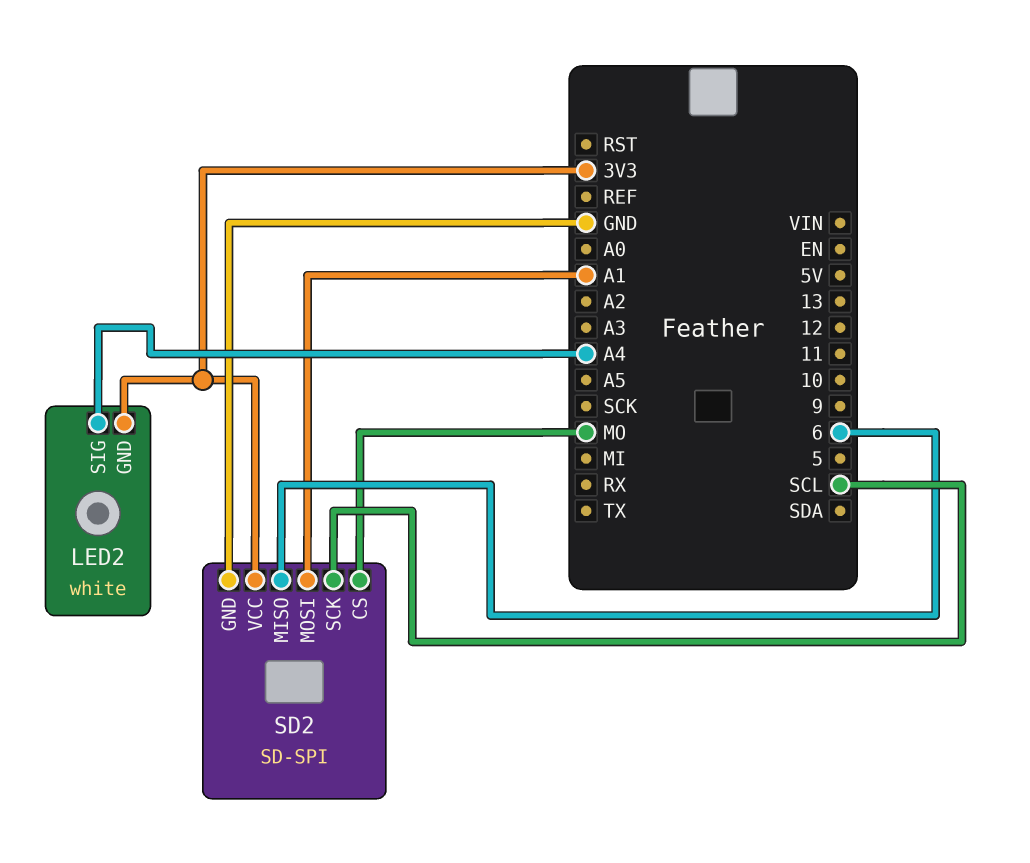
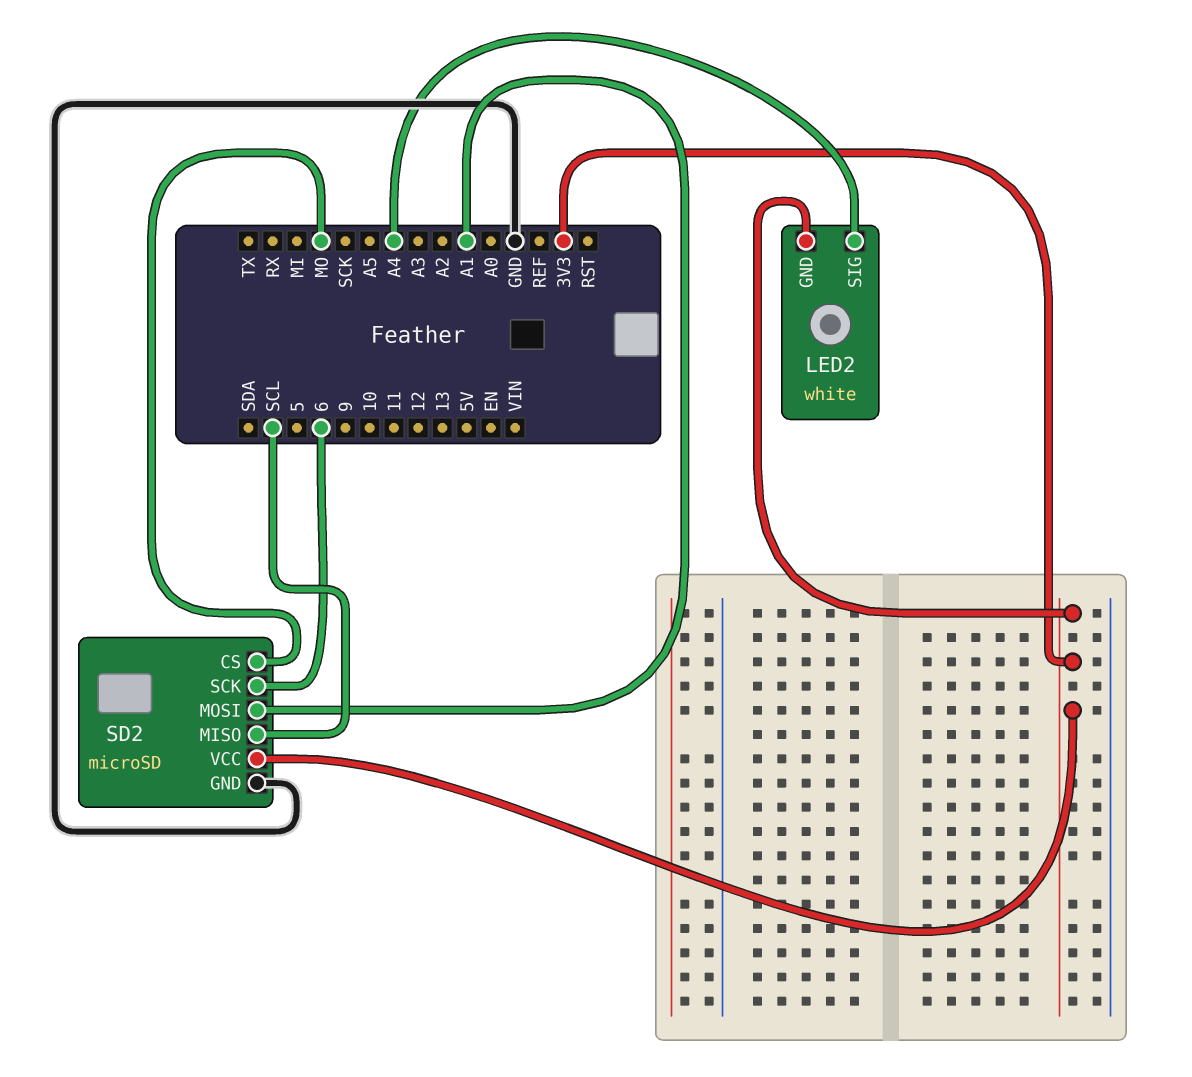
SD2: SD-SPI -> microSD
SD2 pin MISO: 6 -> SCL
SD2 pin SCK: SCL -> 6

